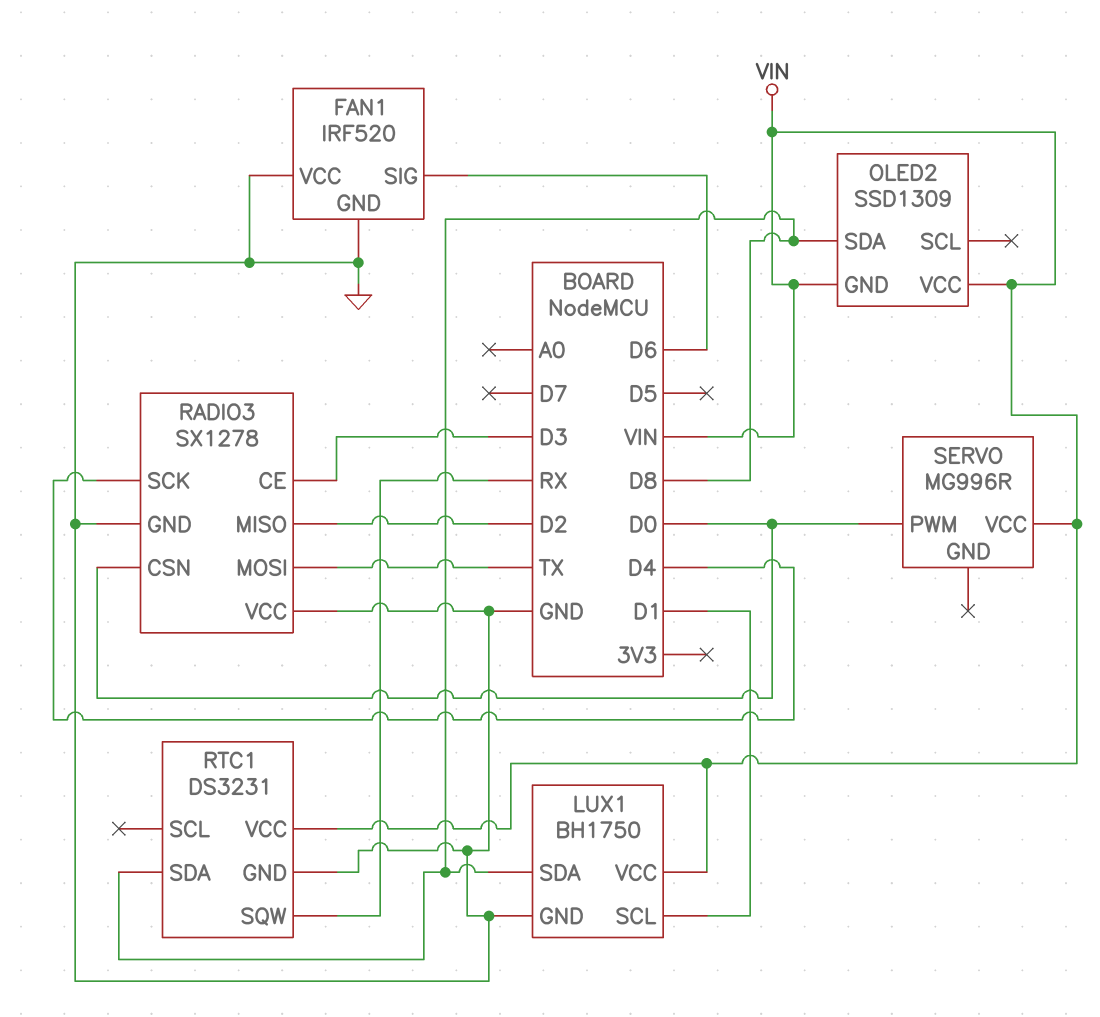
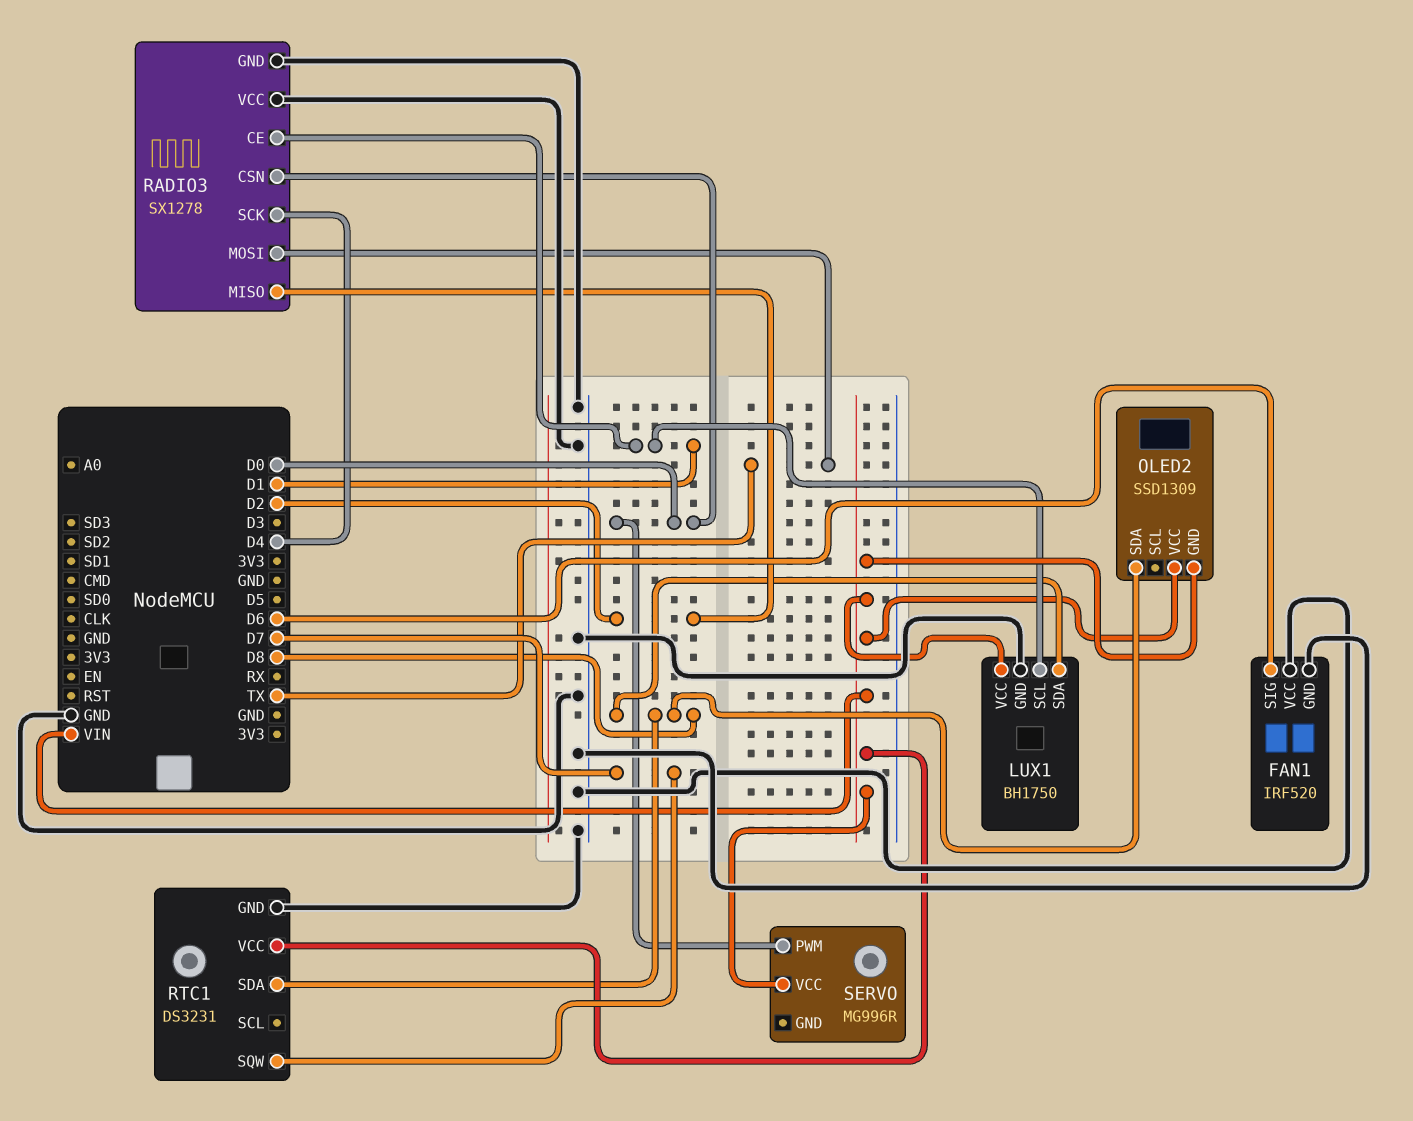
RADIO3 pin CE: D3 -> D1
RTC1 pin SQW: RX -> D7

